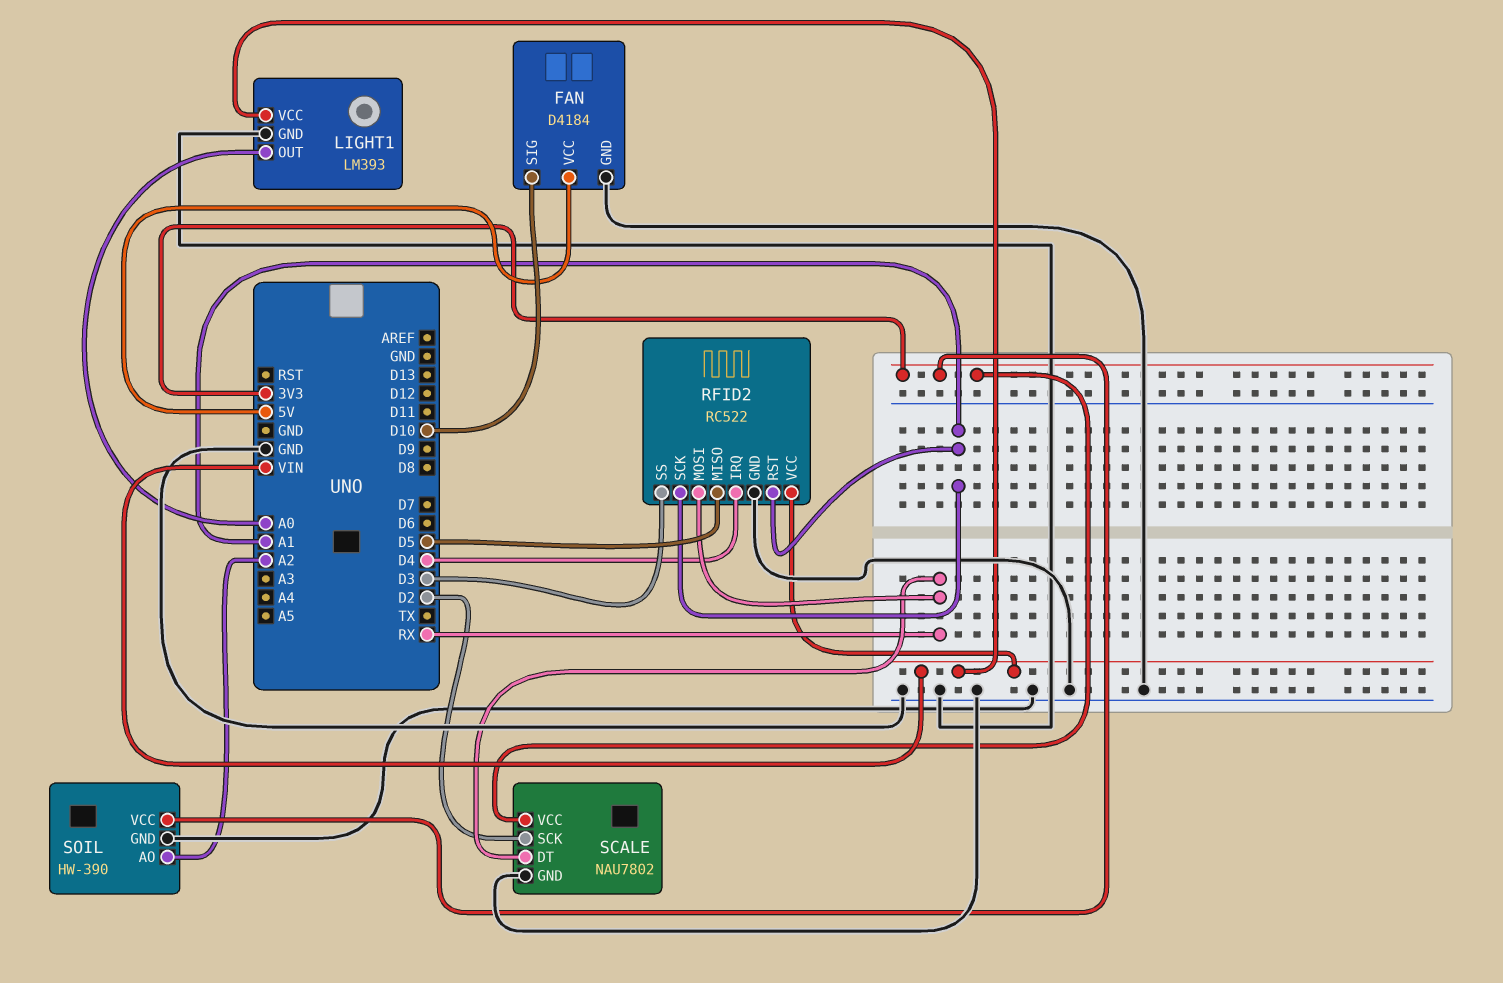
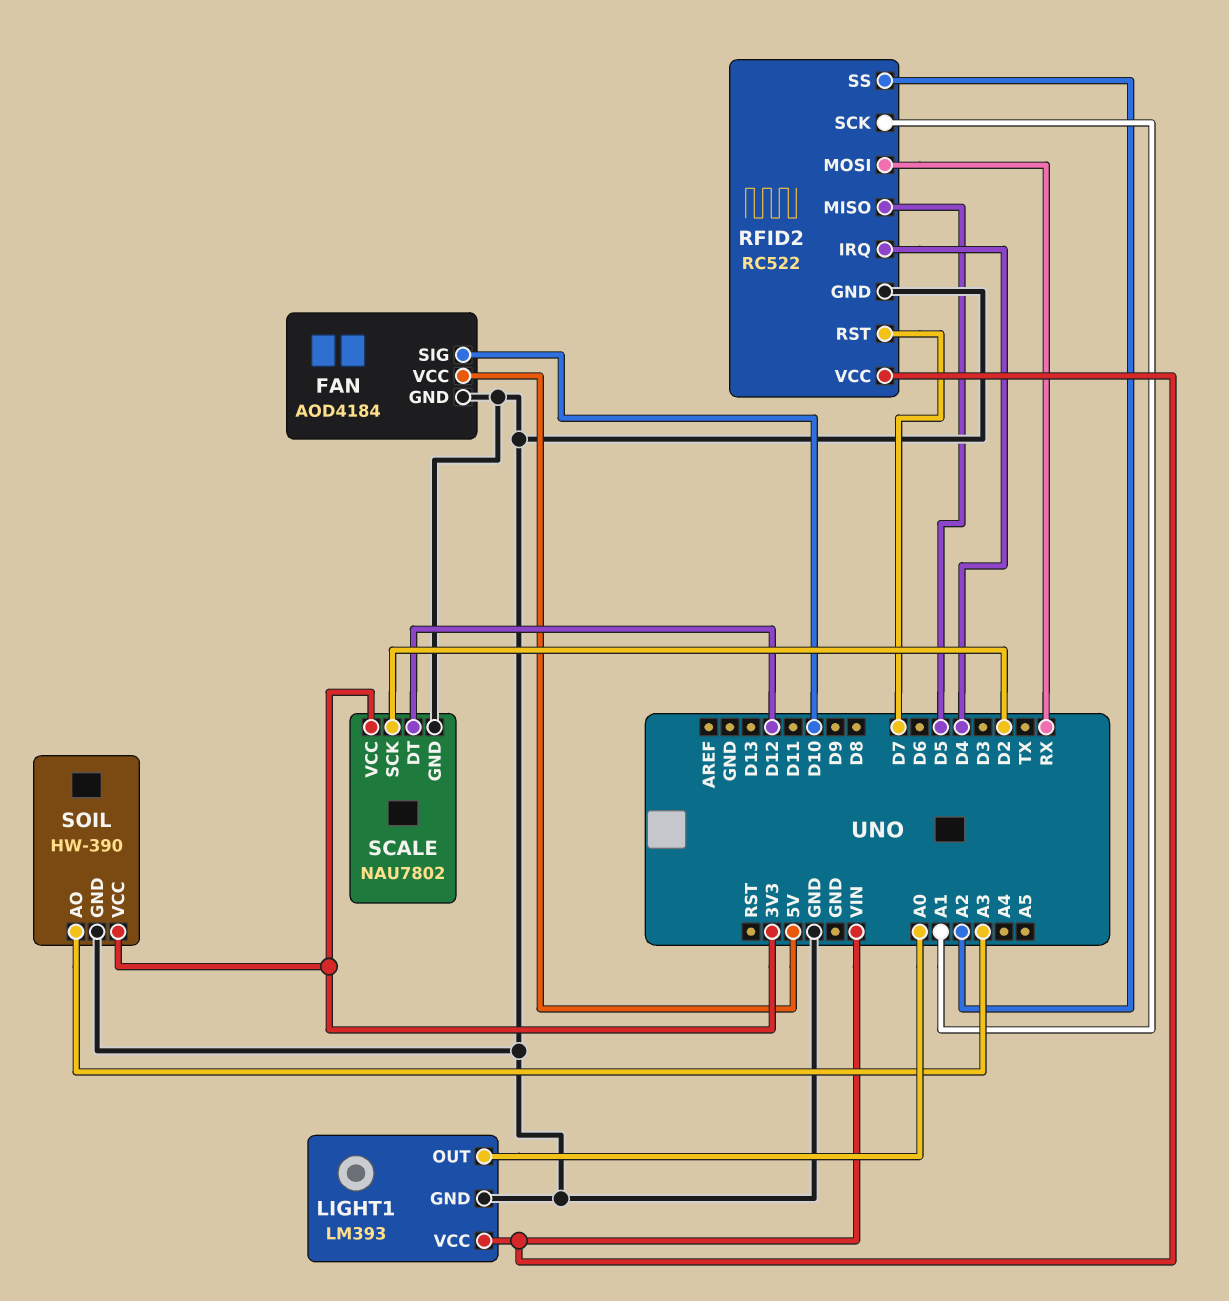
FAN: D4184 -> AOD4184
RFID2 pin RST: A1 -> D7
RFID2 pin SS: D3 -> A2
SCALE pin DT: RX -> D12
SOIL pin AO: A2 -> A3

